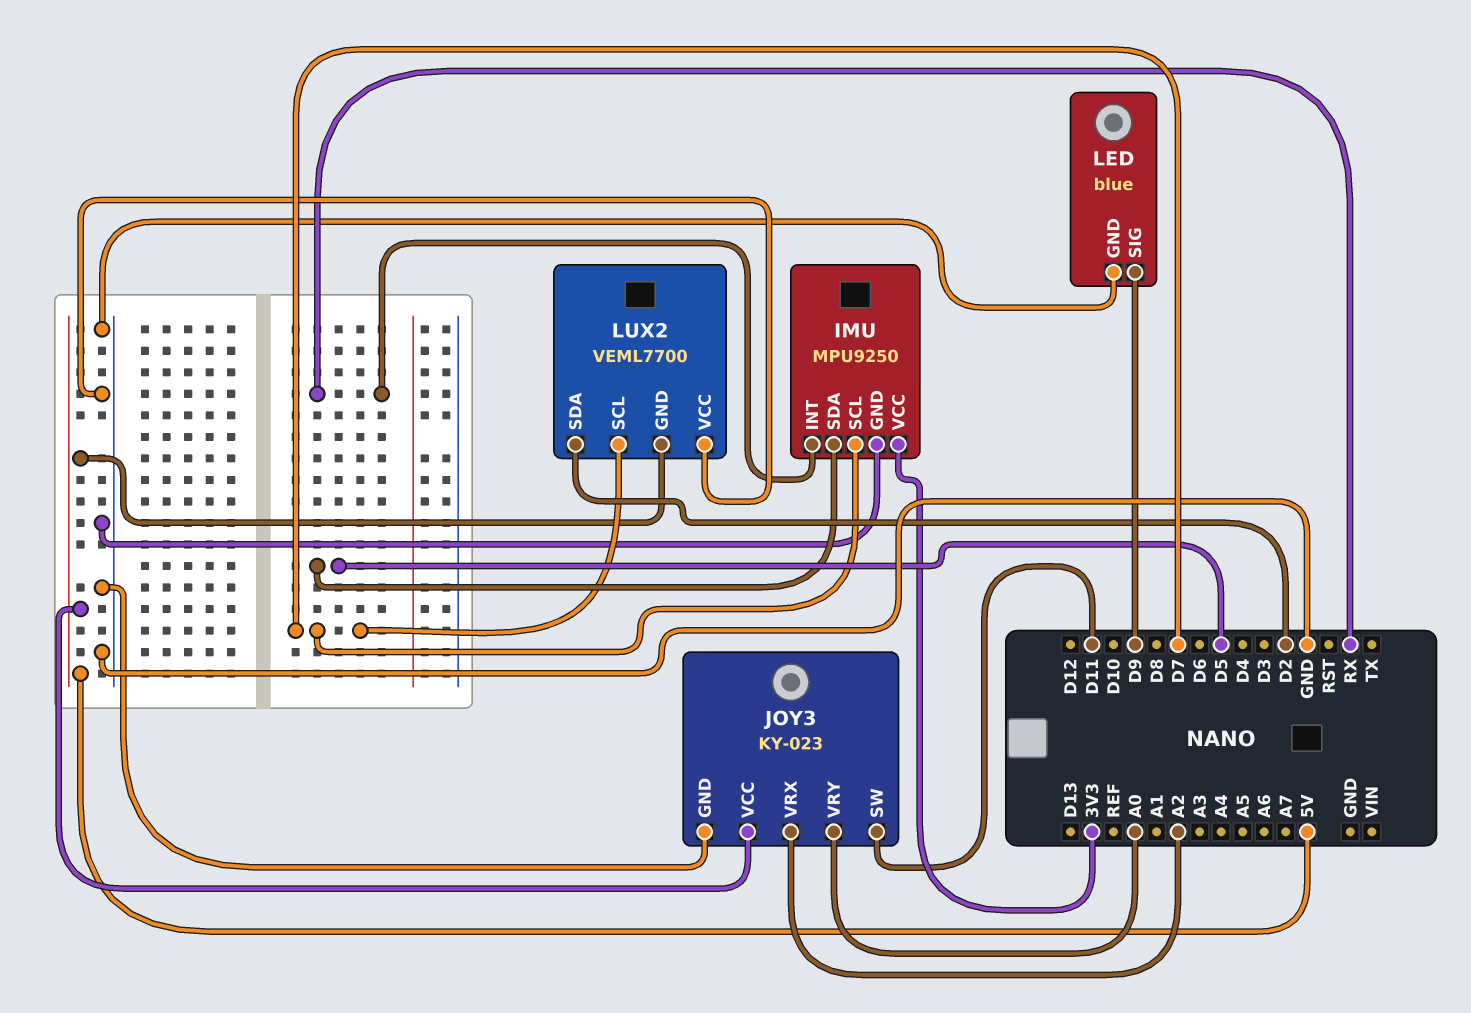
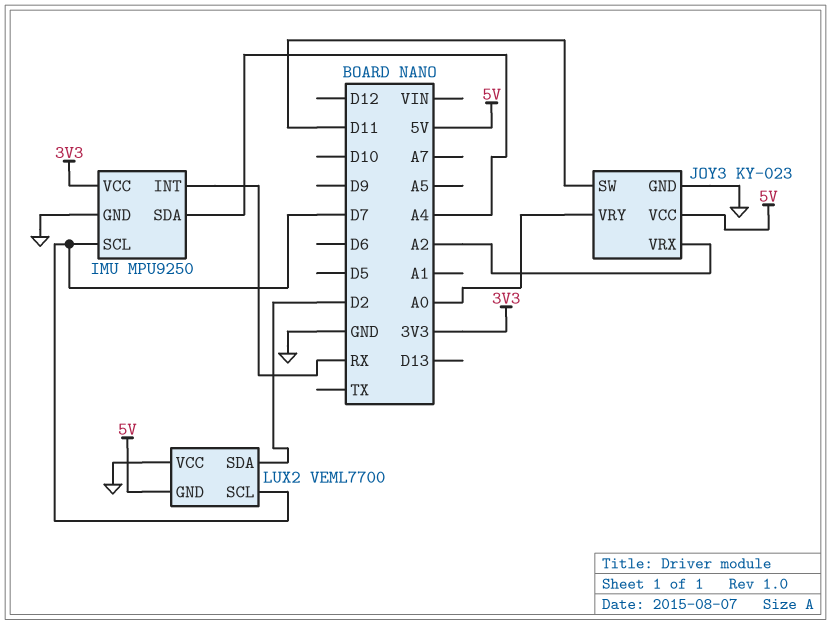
IMU pin SDA: D5 -> A4
LED: blue -> none
LED pin GND: GND -> none
LED pin SIG: D9 -> none

